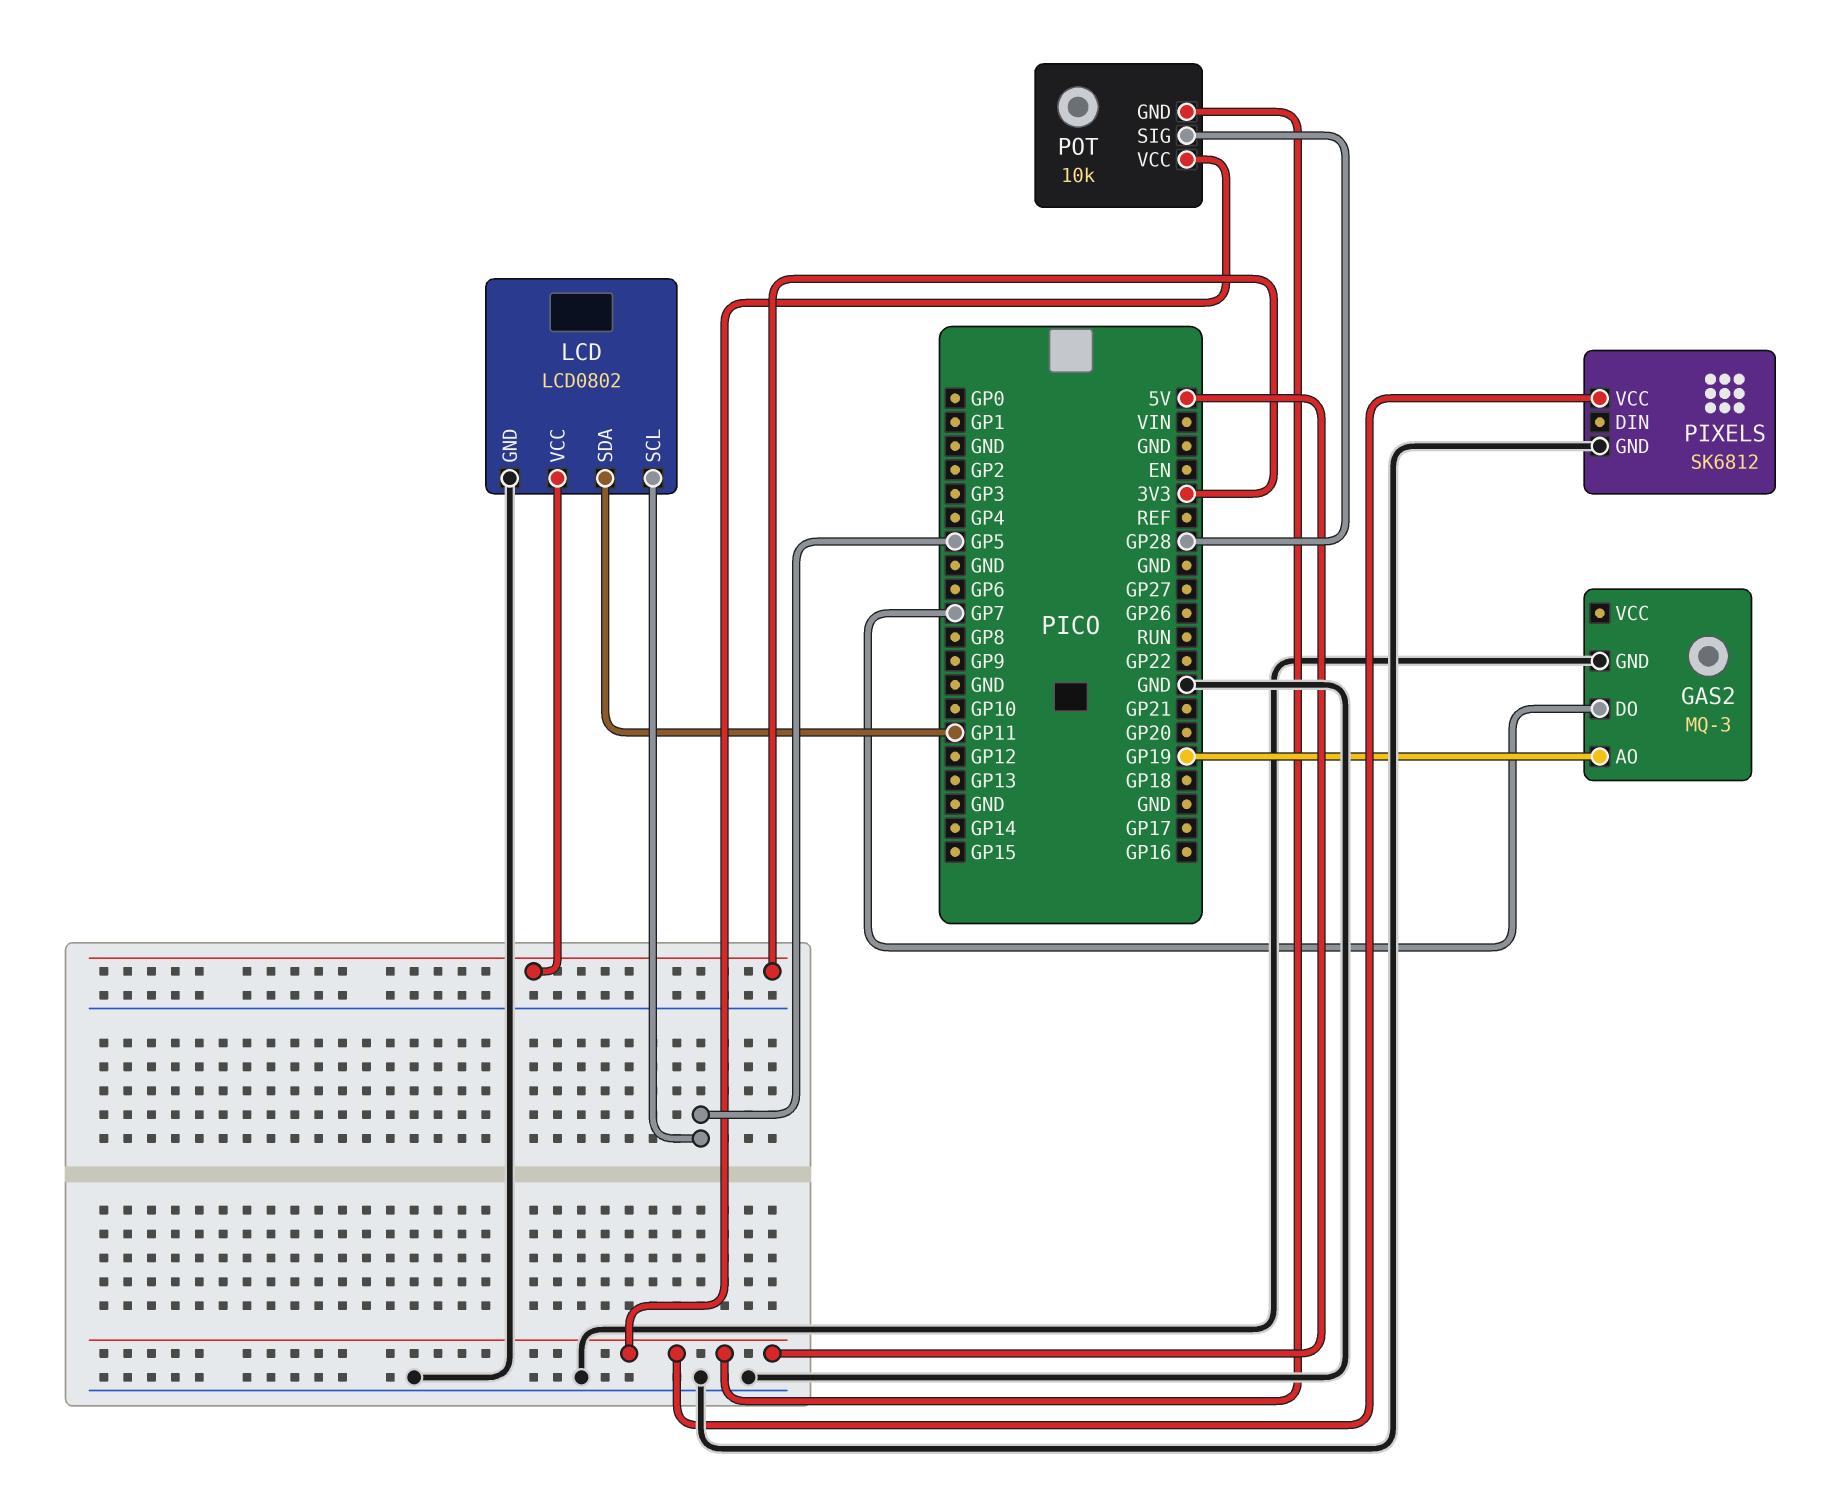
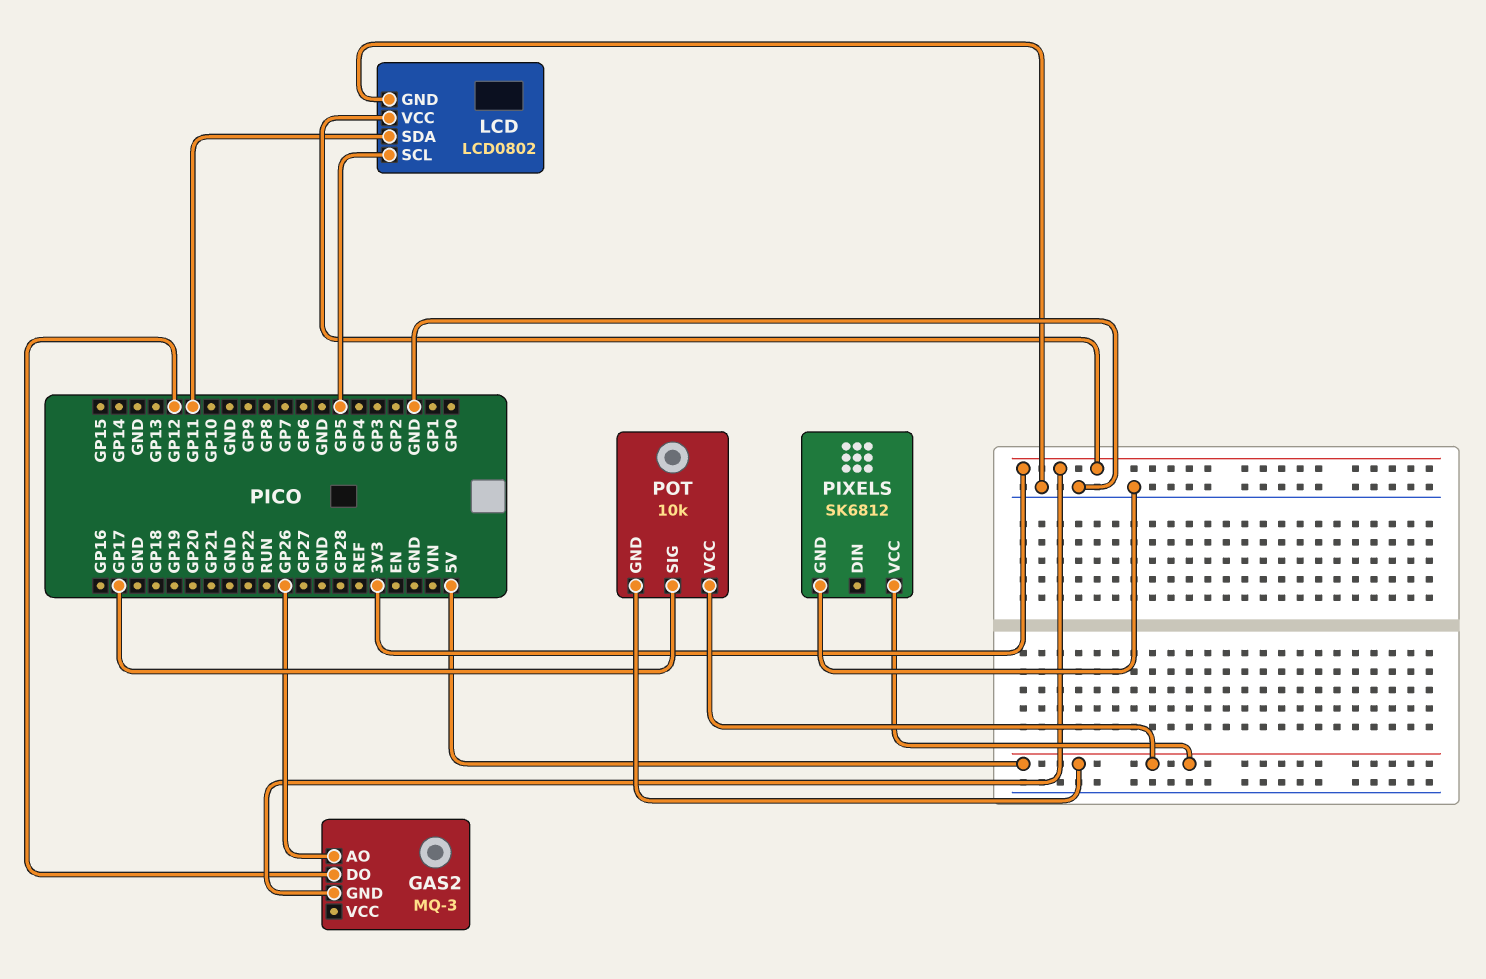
GAS2 pin AO: GP19 -> GP26
GAS2 pin DO: GP7 -> GP12
GAS2 pin GND: GND -> 3V3
POT pin SIG: GP28 -> GP17

